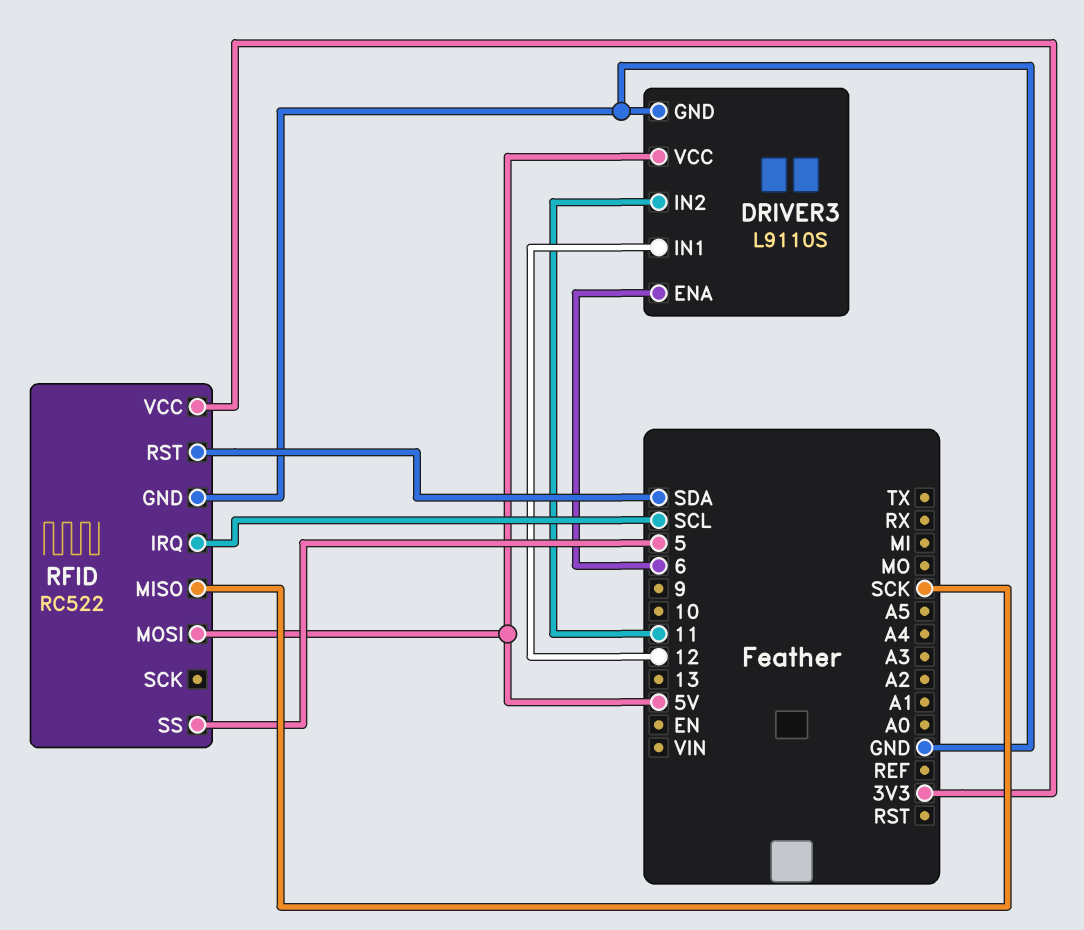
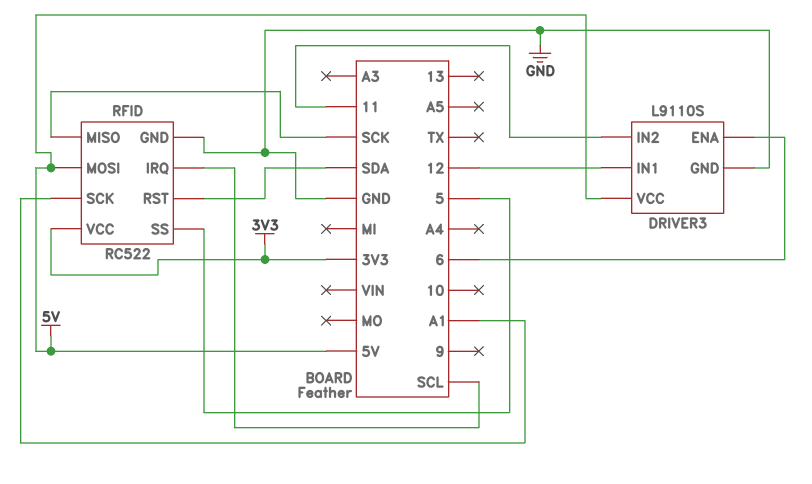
RFID pin SCK: none -> A1

